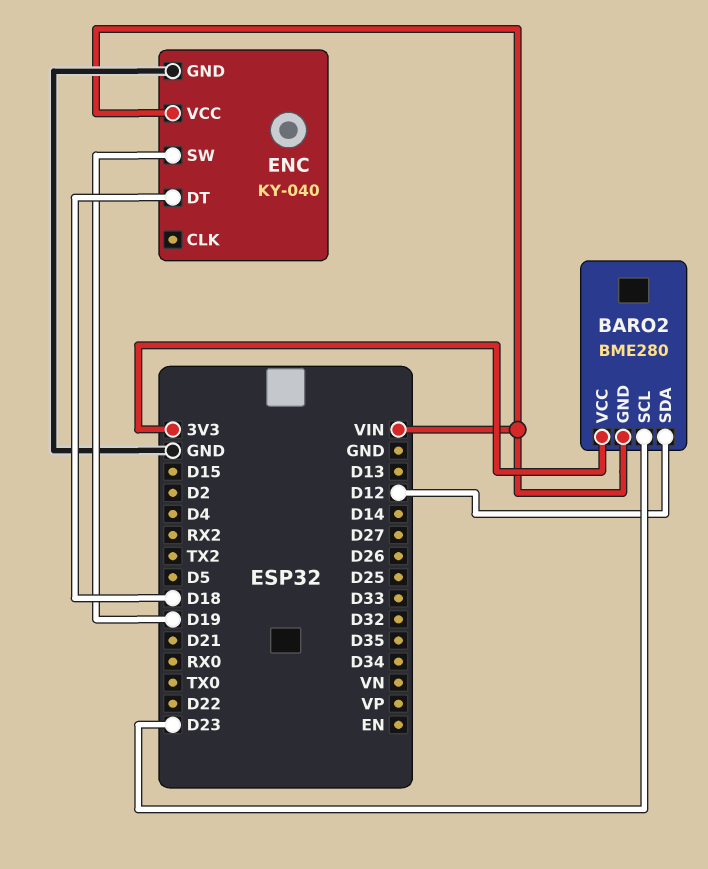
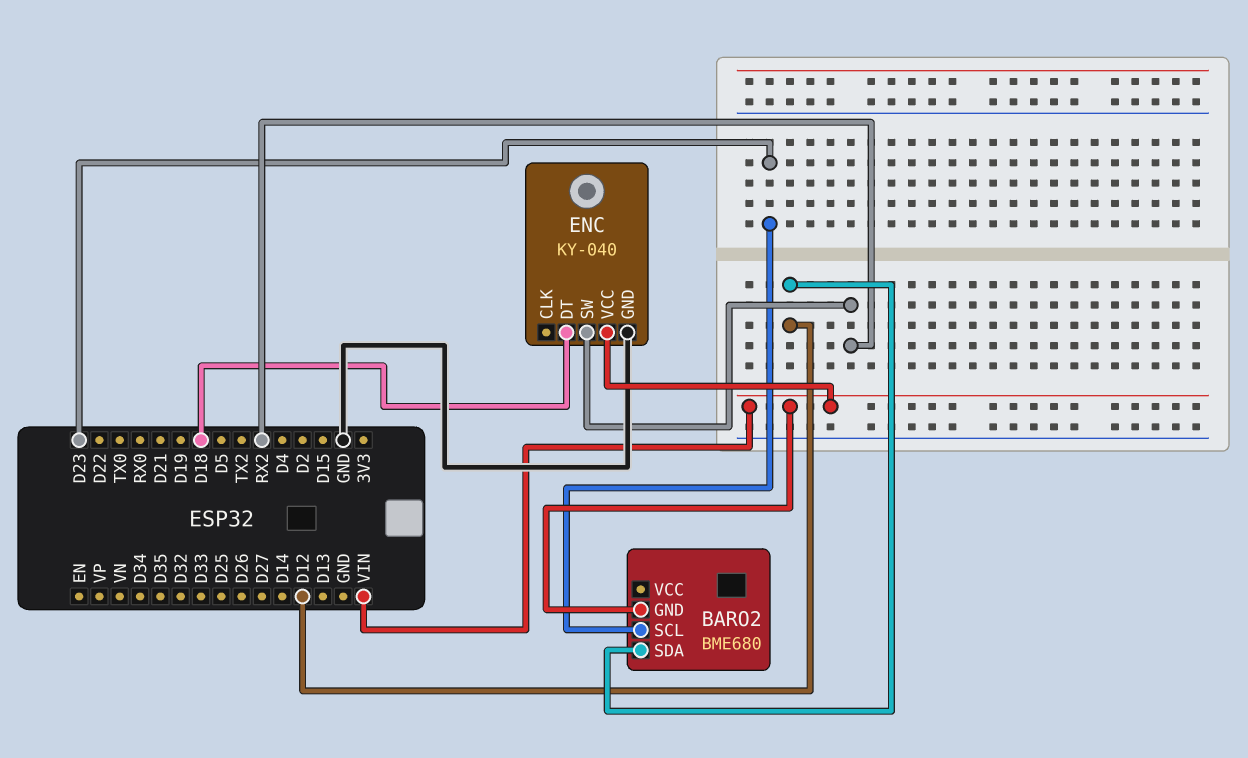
BARO2: BME280 -> BME680
BARO2 pin VCC: 3V3 -> none
ENC pin SW: D19 -> RX2

